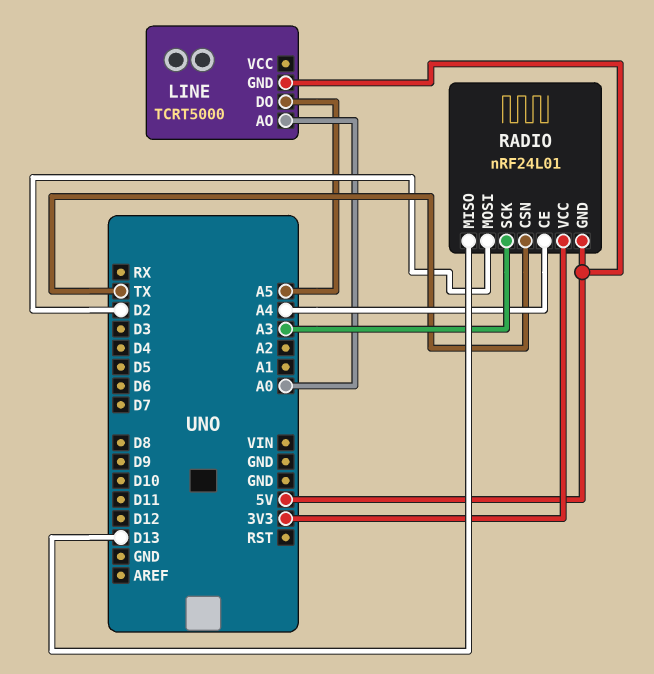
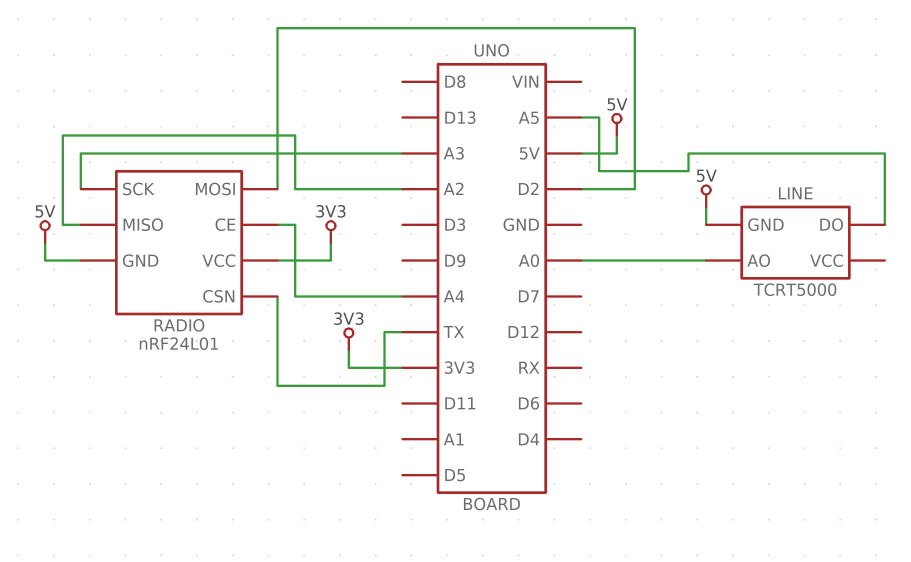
RADIO pin MISO: D13 -> A2

